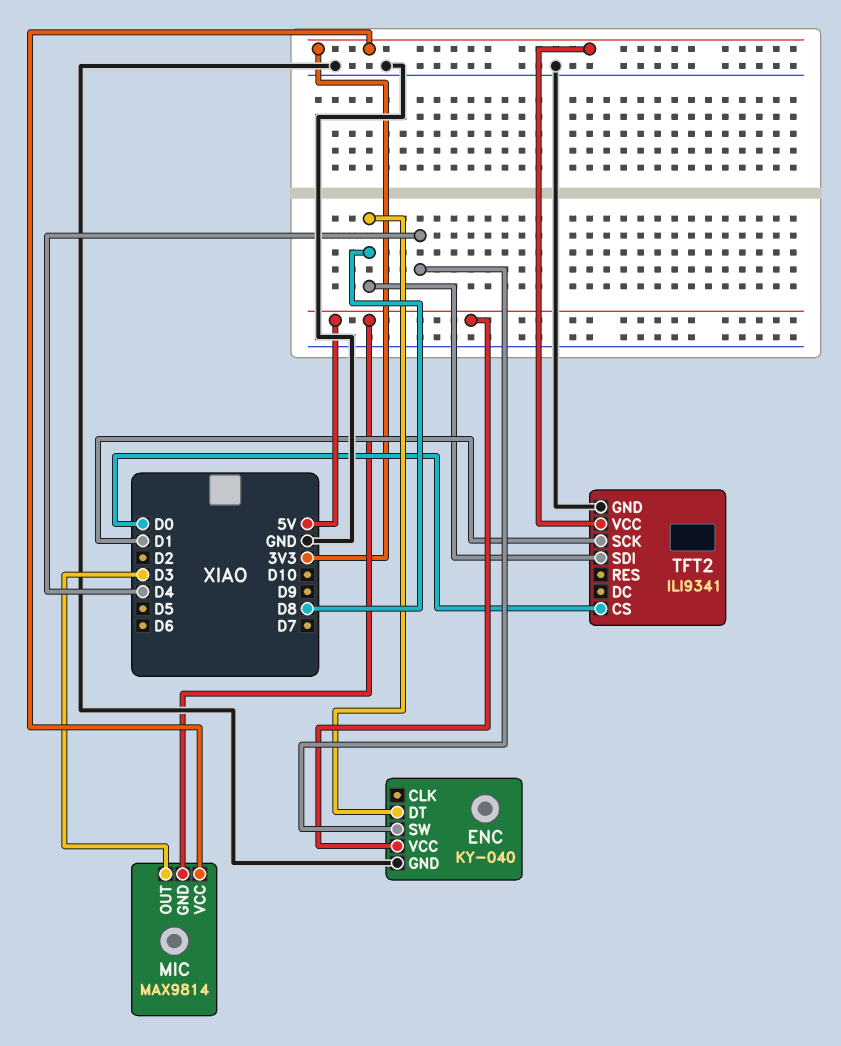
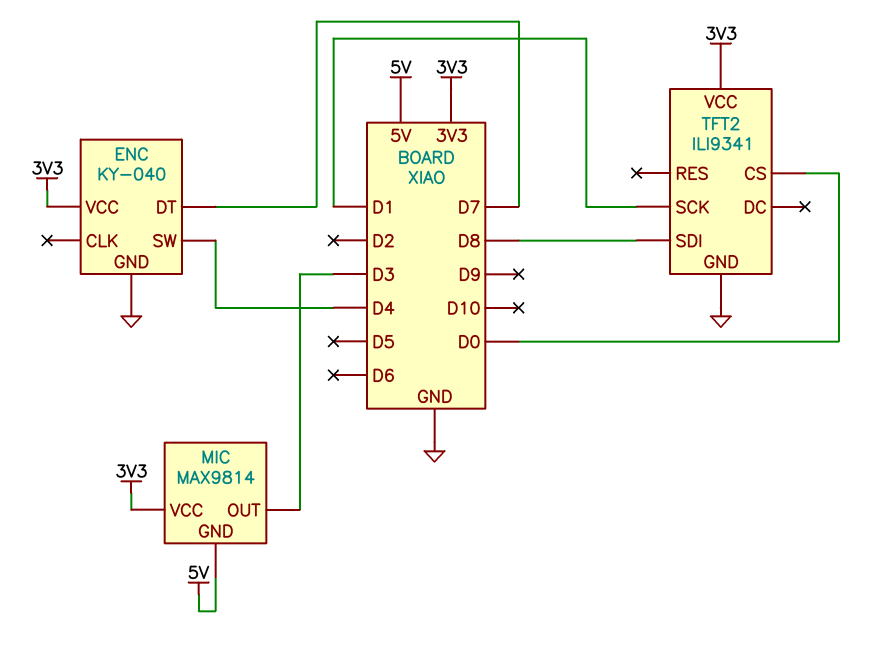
ENC pin DT: D8 -> D7
ENC pin VCC: 5V -> 3V3

